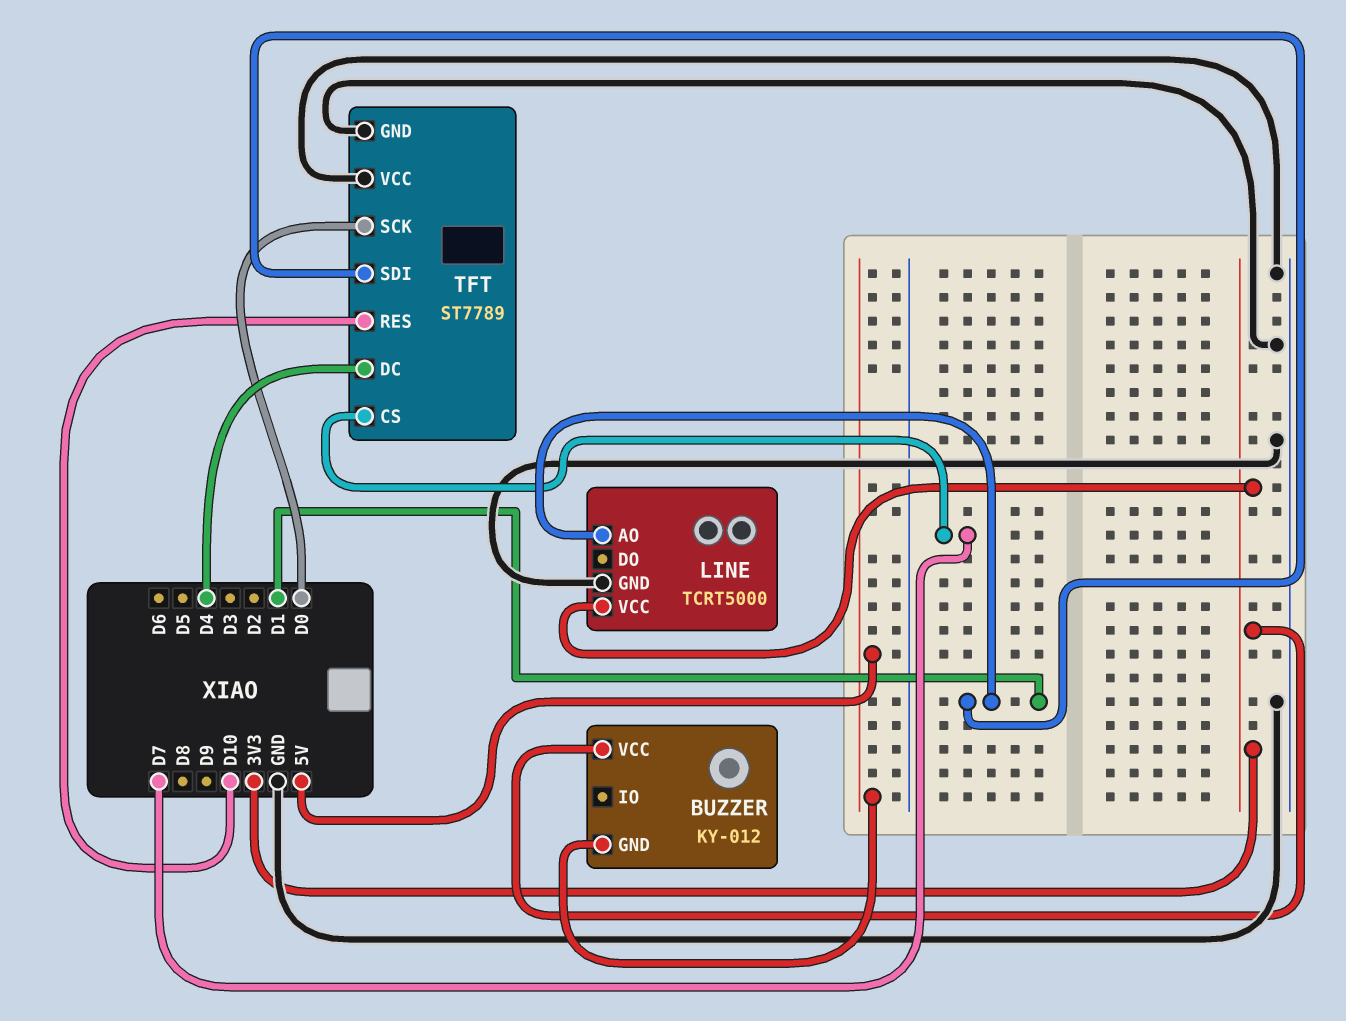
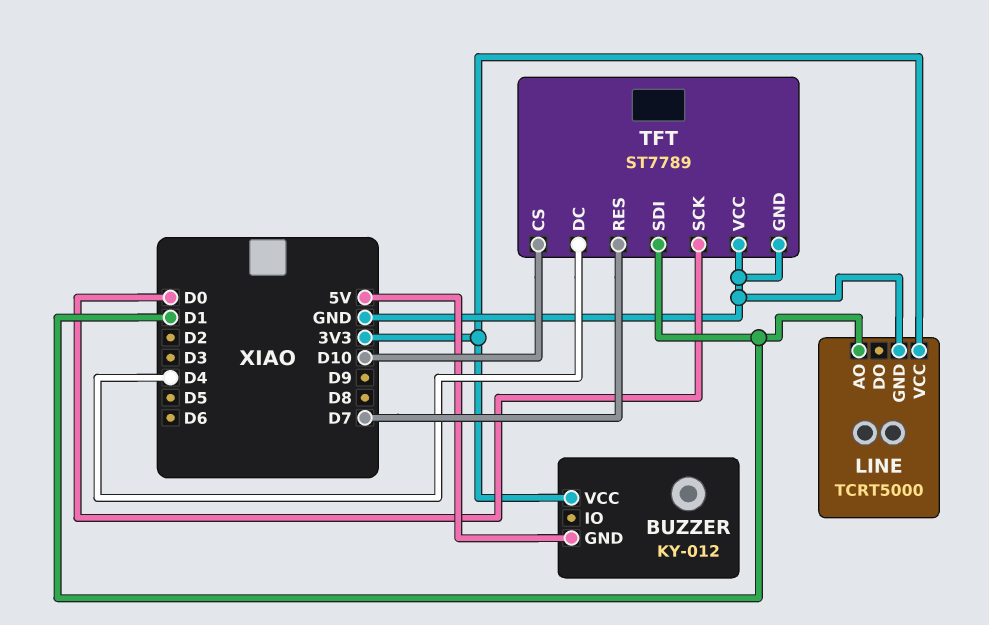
TFT pin CS: D7 -> D10
TFT pin RES: D10 -> D7

